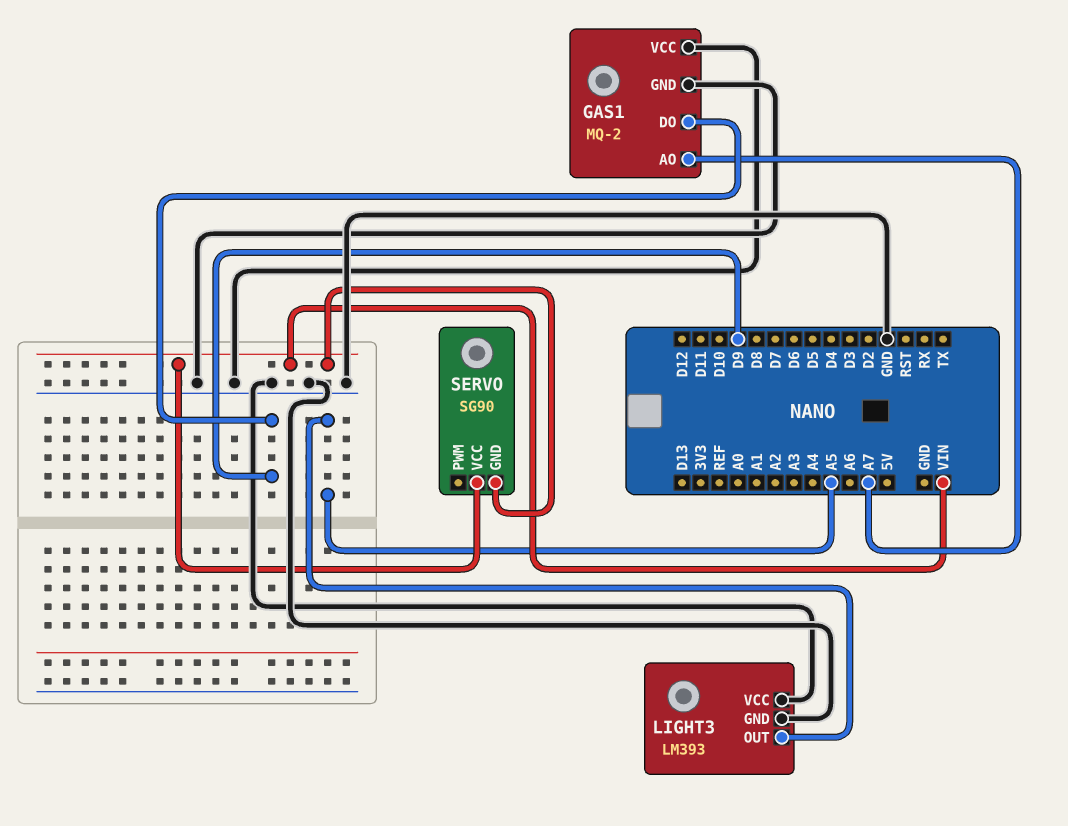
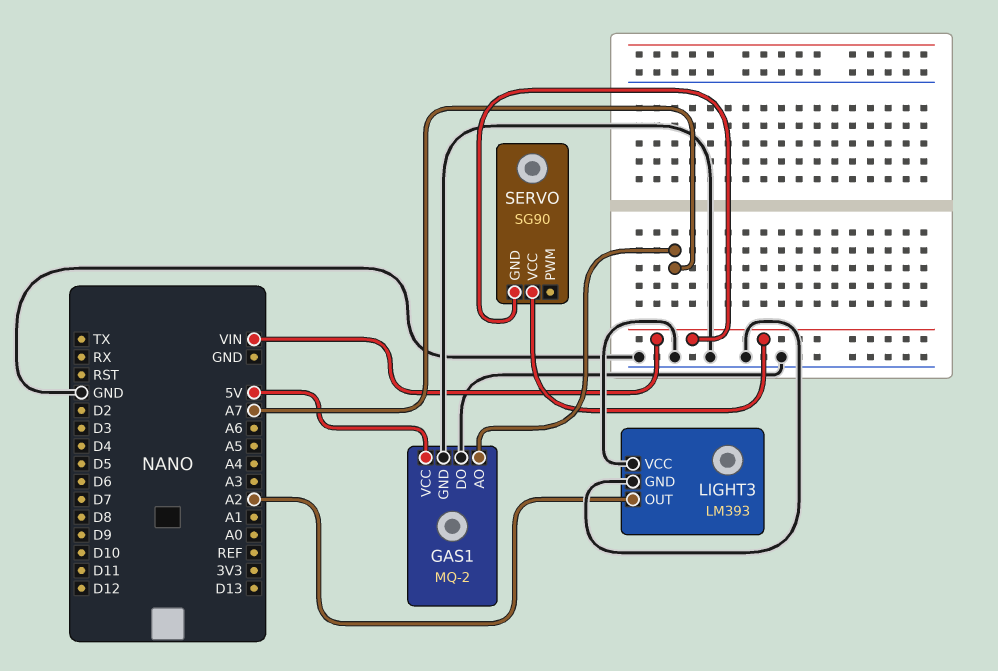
GAS1 pin DO: D9 -> GND
GAS1 pin VCC: GND -> 5V
LIGHT3 pin OUT: A5 -> A2

